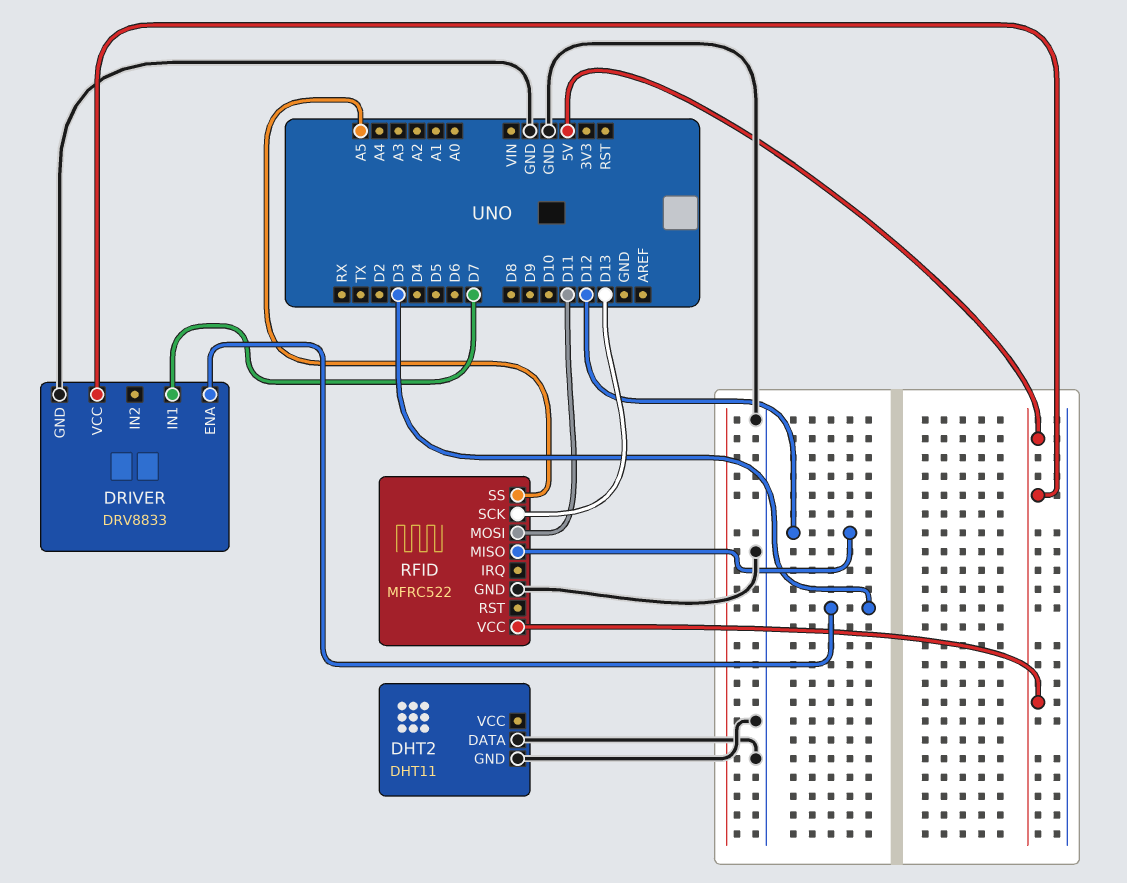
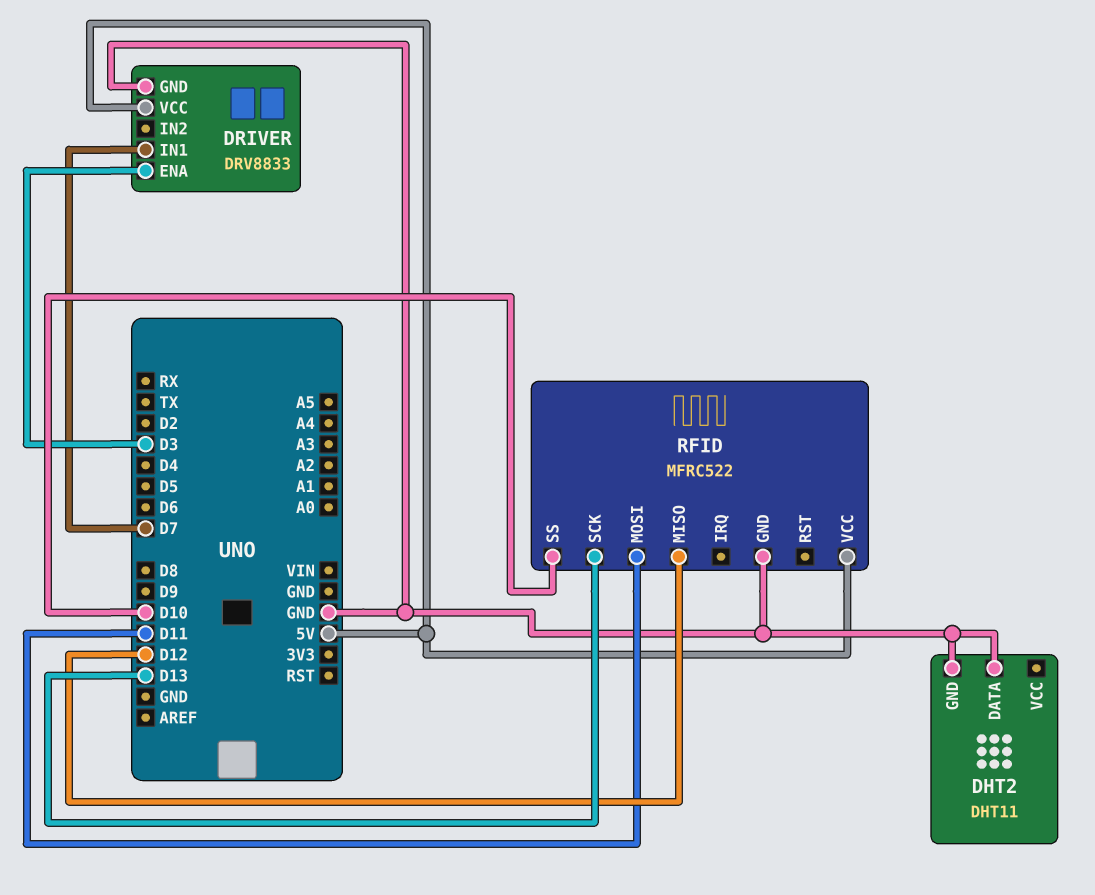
RFID pin SS: A5 -> D10

